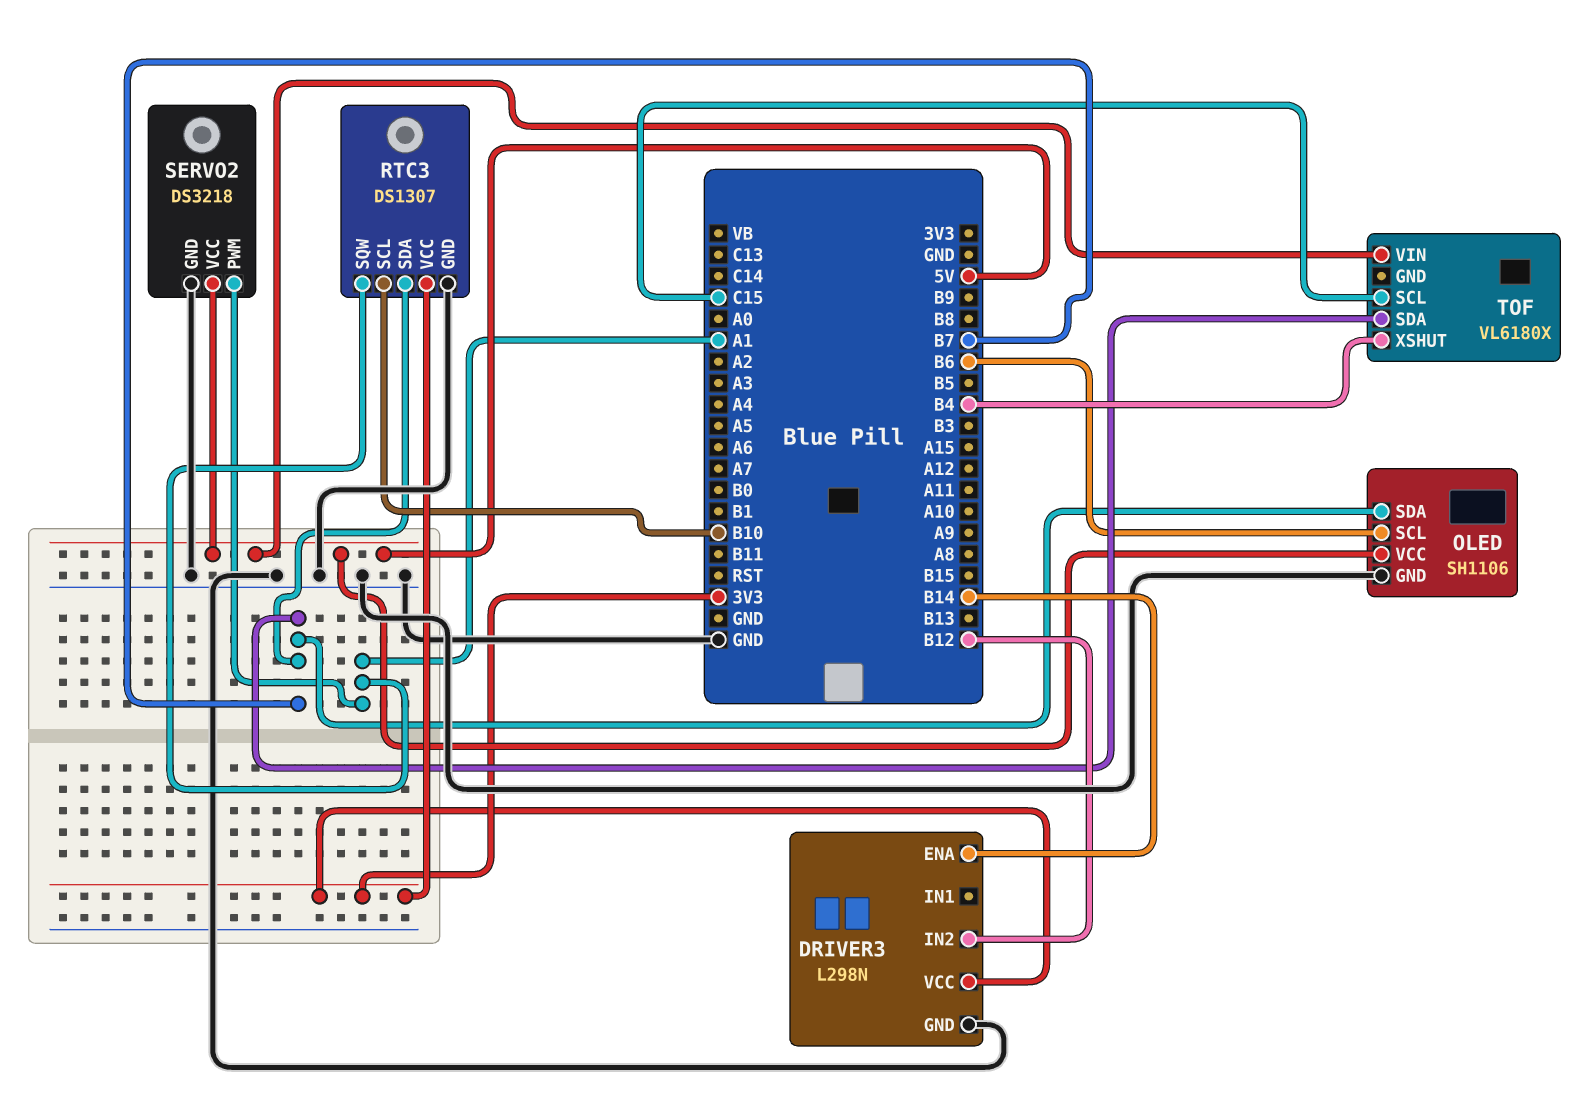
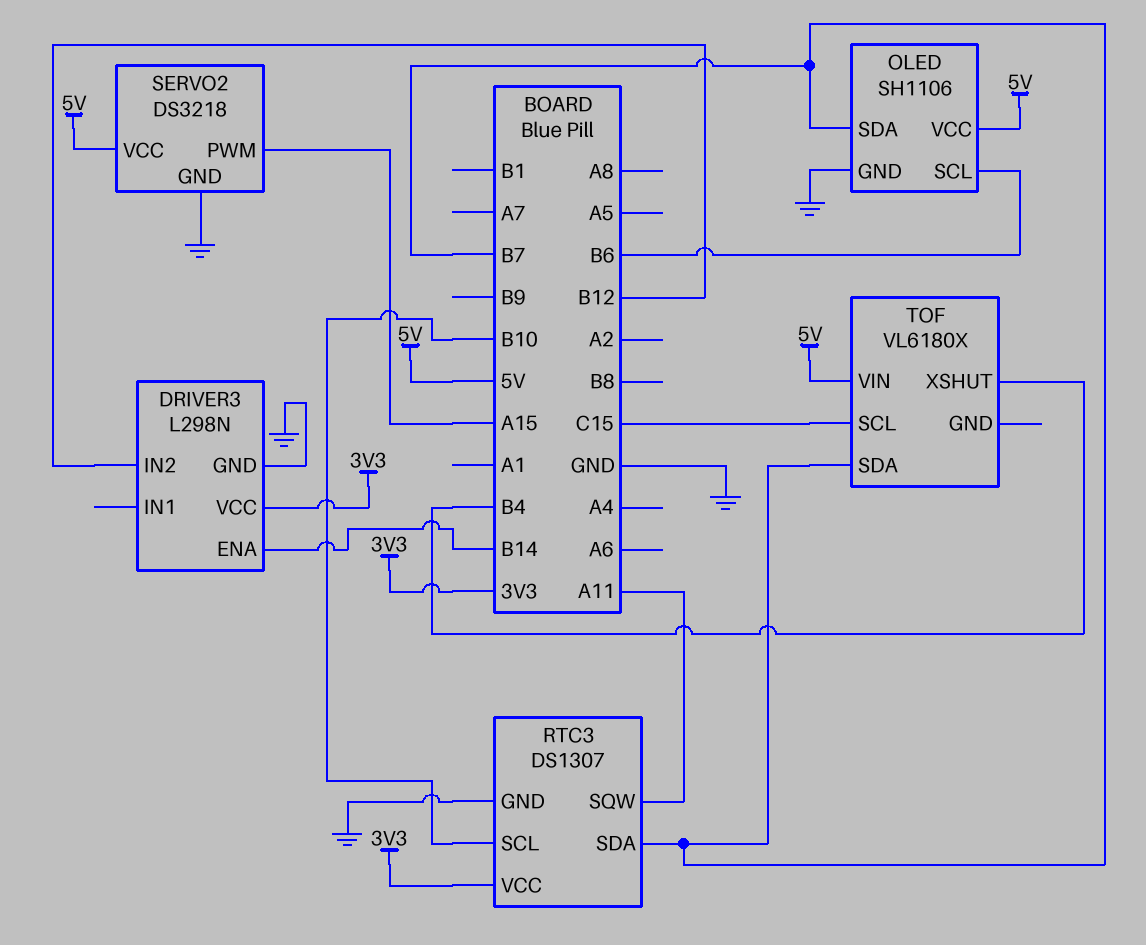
RTC3 pin SQW: A1 -> A11
SERVO2 pin PWM: A1 -> A15

